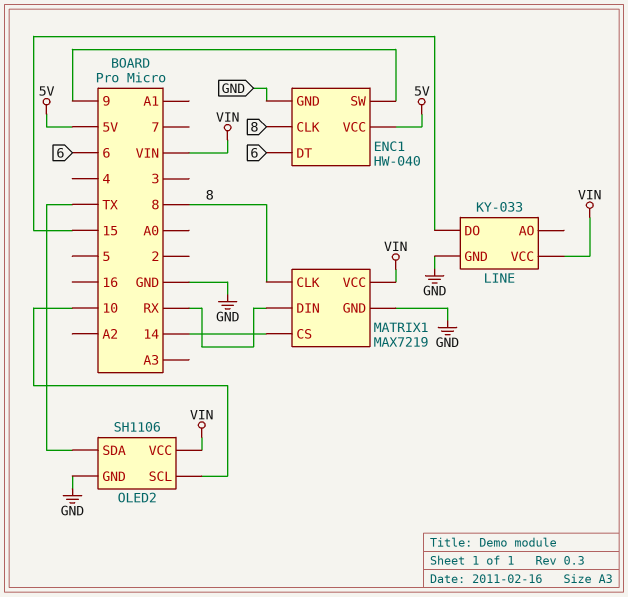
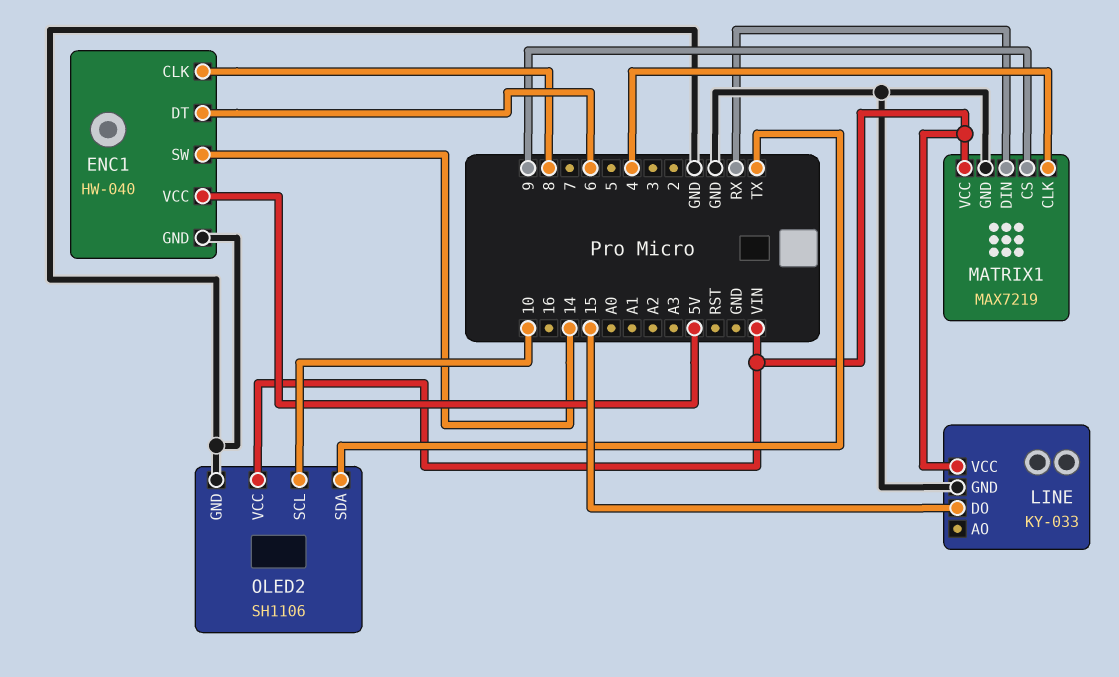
ENC1 pin SW: 9 -> 14
MATRIX1 pin CLK: 8 -> 4
MATRIX1 pin CS: 14 -> 9

